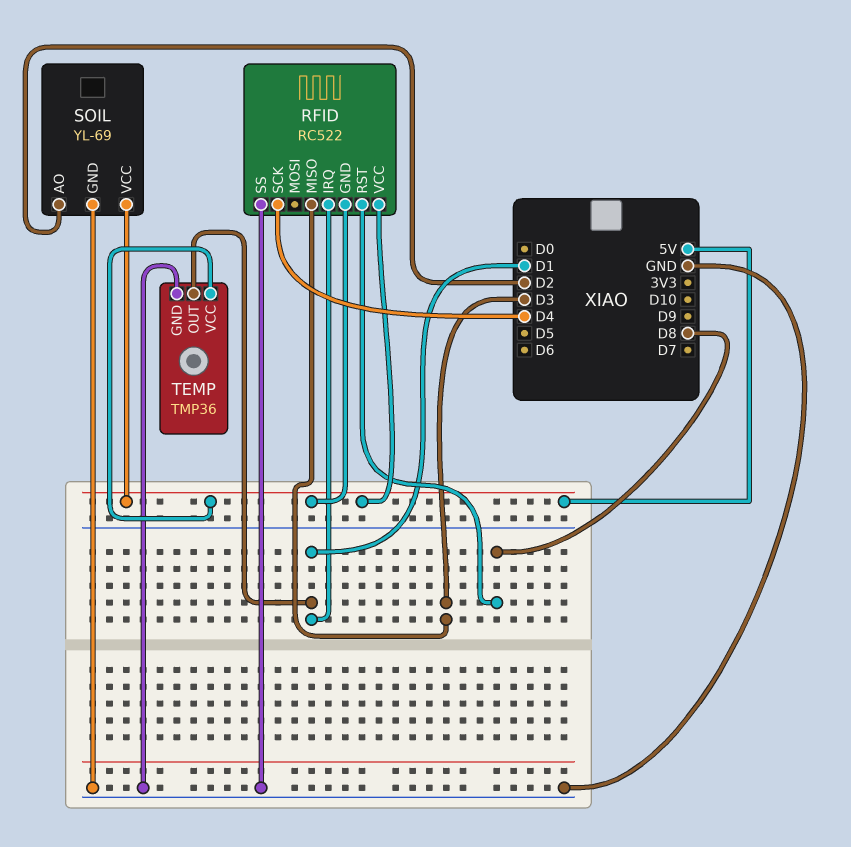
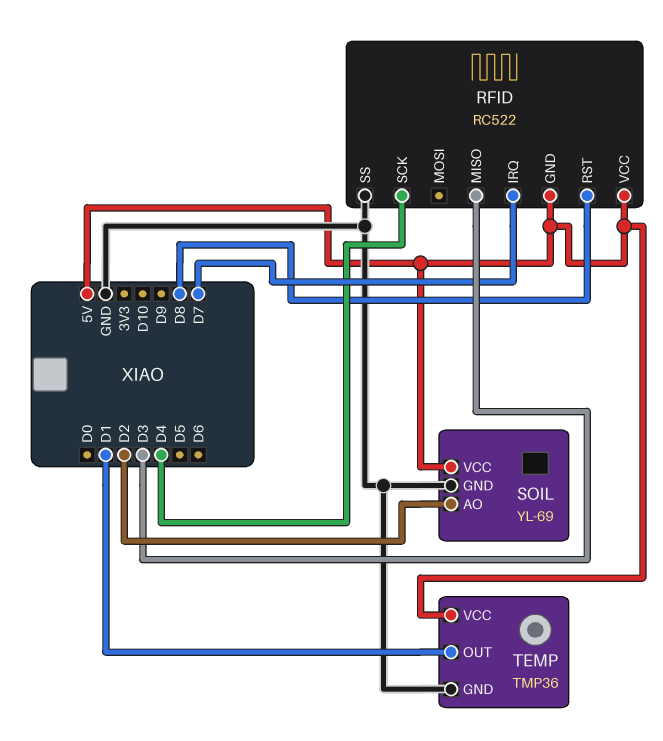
RFID pin IRQ: D1 -> D7

